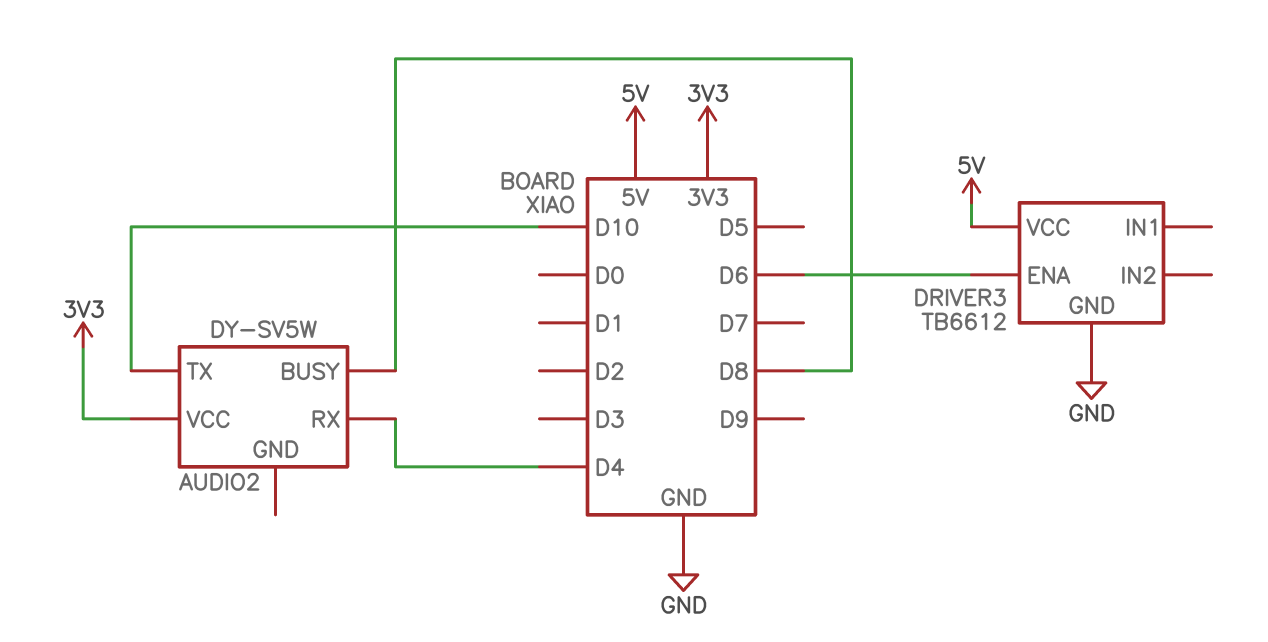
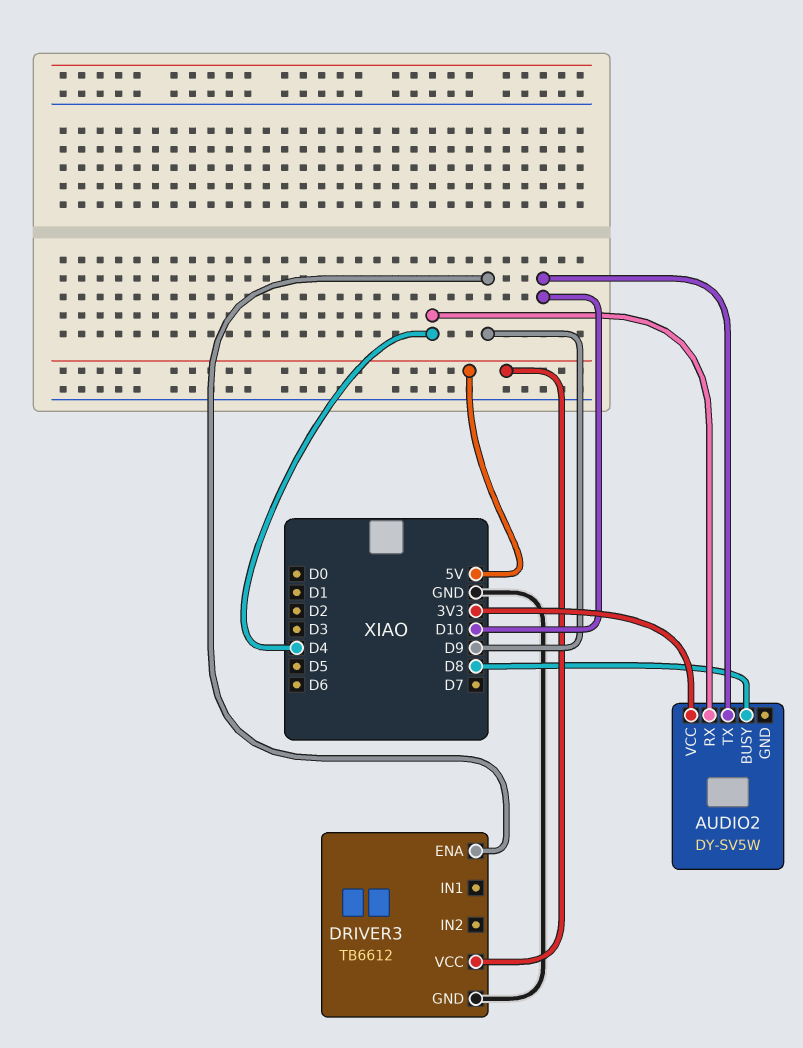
DRIVER3 pin ENA: D6 -> D9

